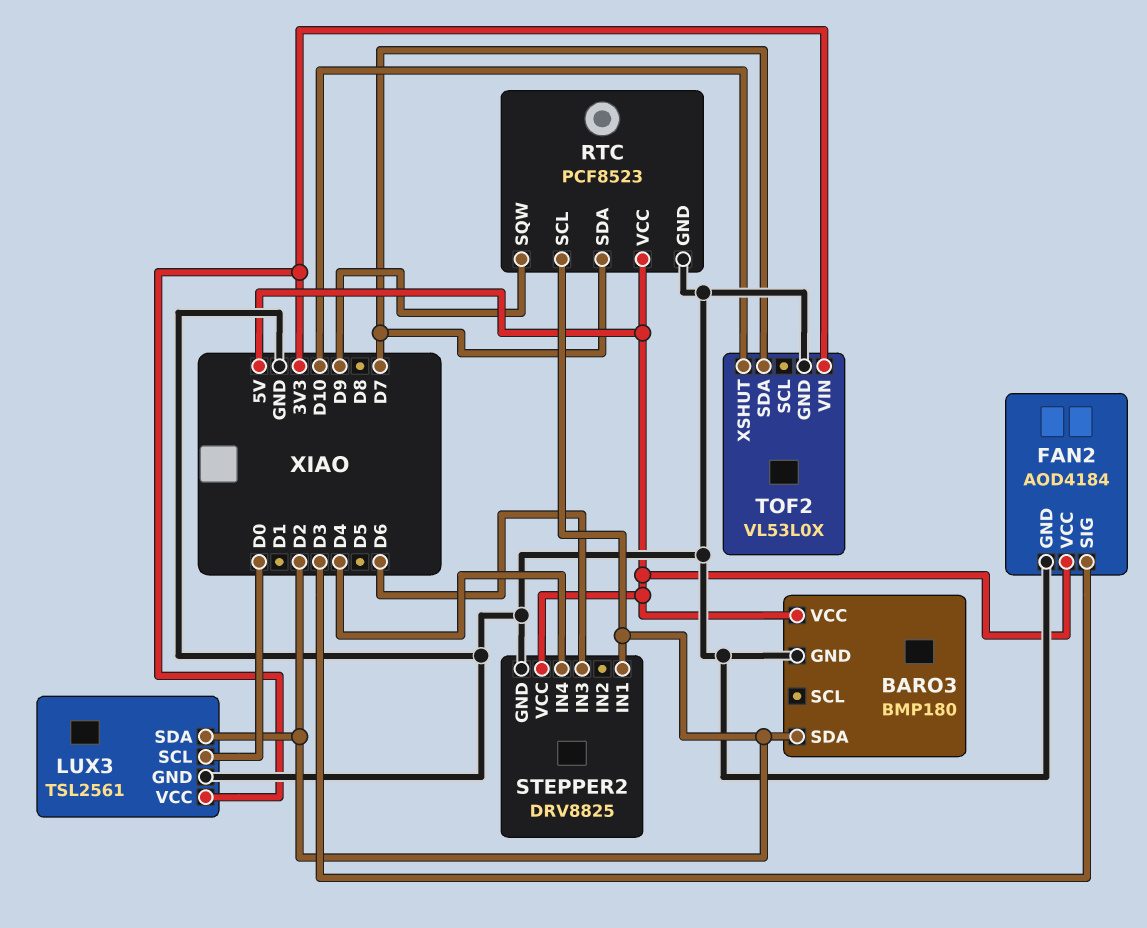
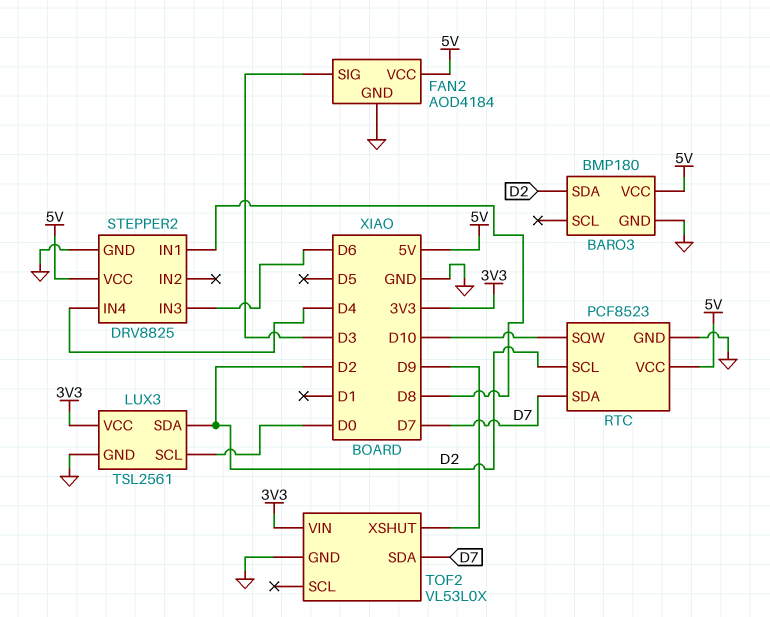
RTC pin SQW: D9 -> D10
STEPPER2 pin IN1: D2 -> D8
TOF2 pin XSHUT: D10 -> D9

